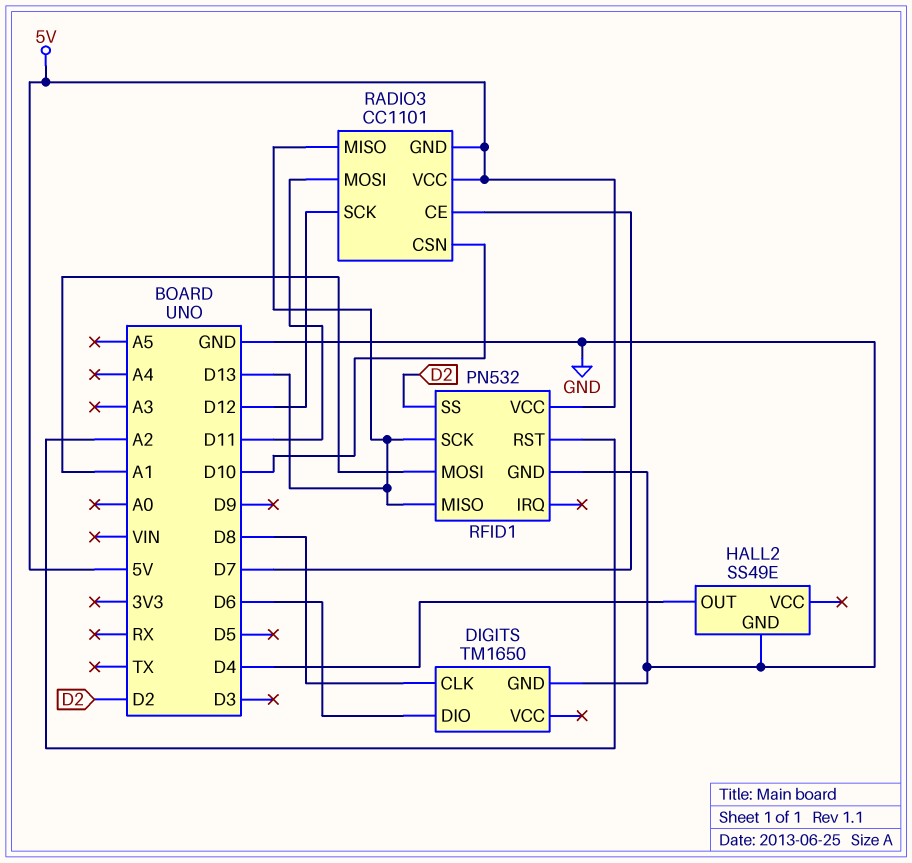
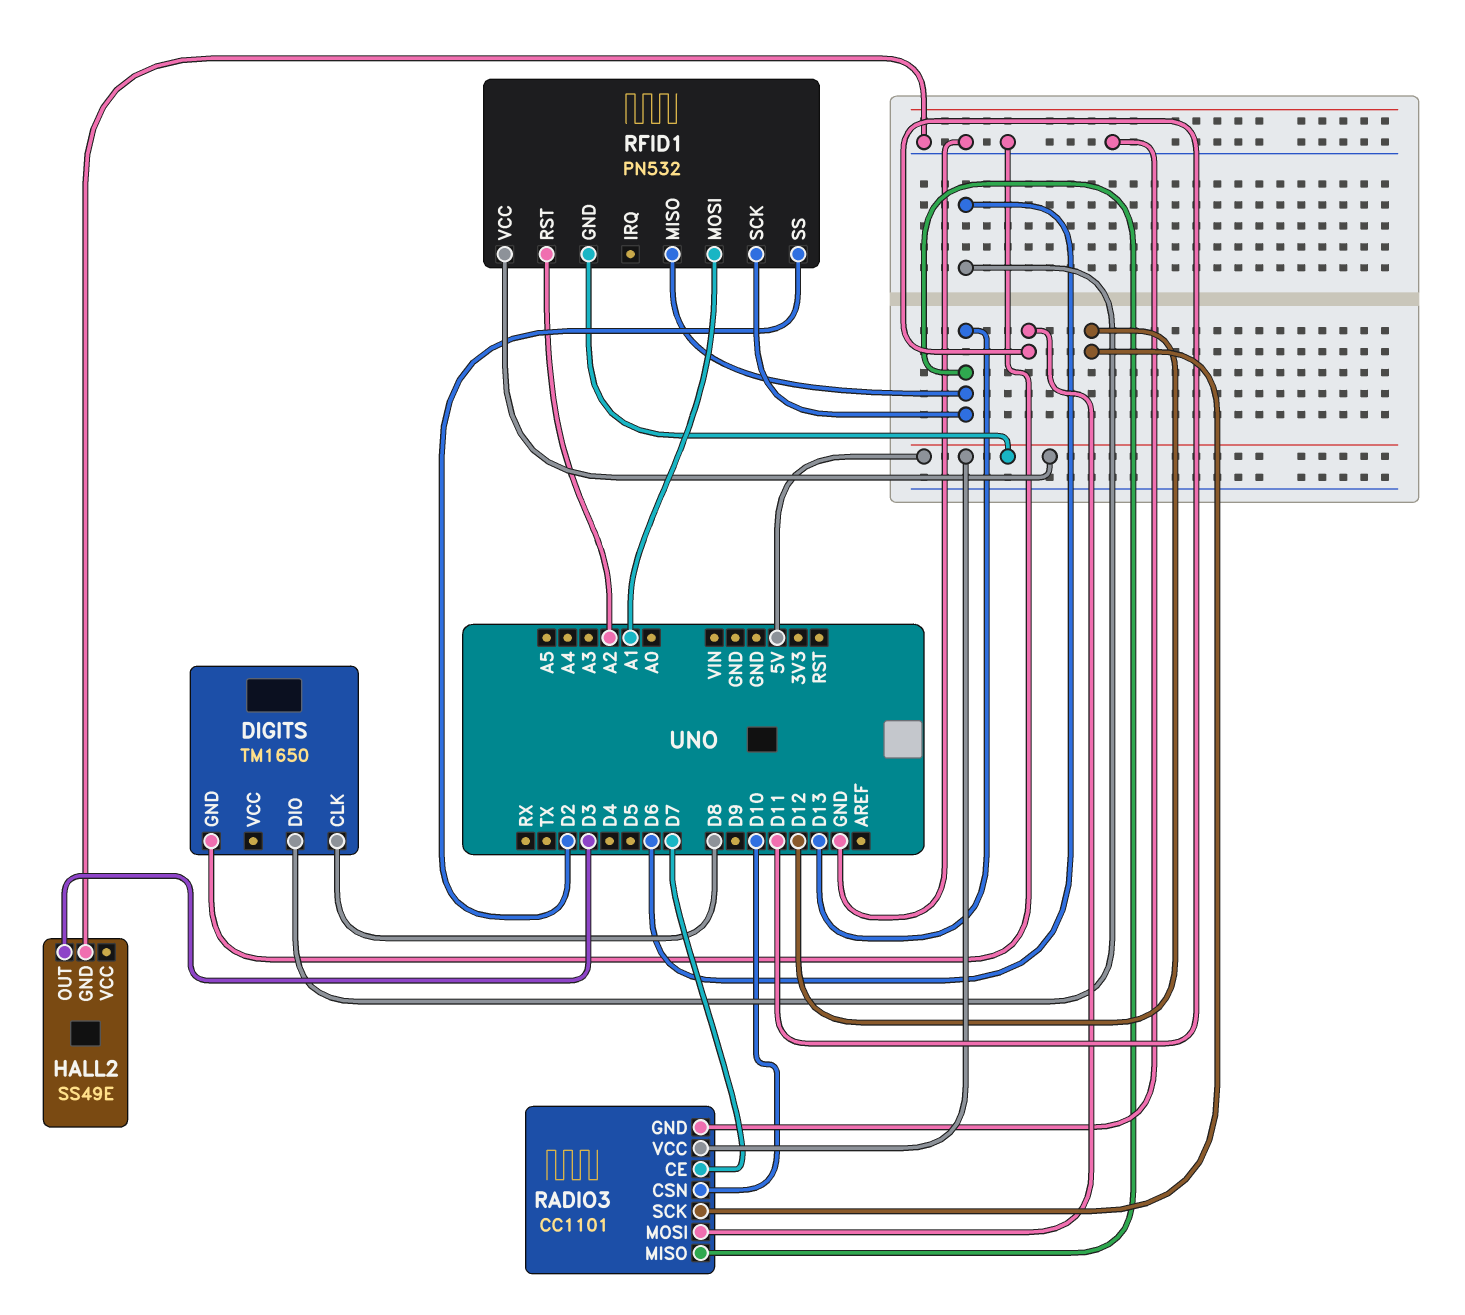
HALL2 pin OUT: D4 -> D3
RADIO3 pin GND: 5V -> GND
RFID1 pin GND: GND -> 5V

